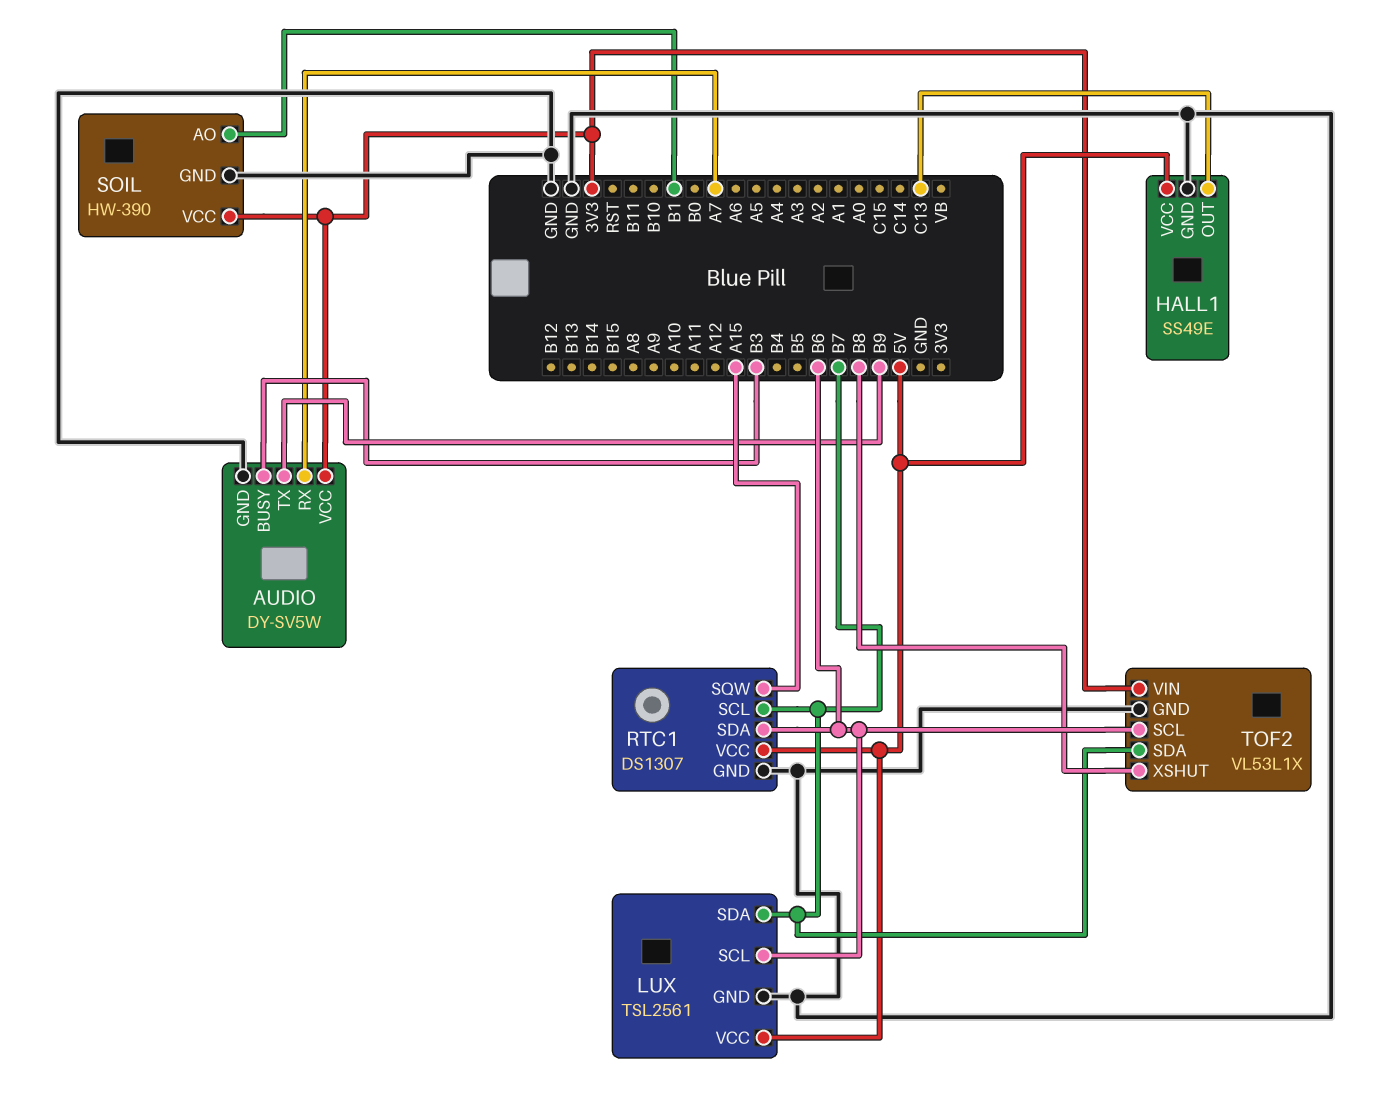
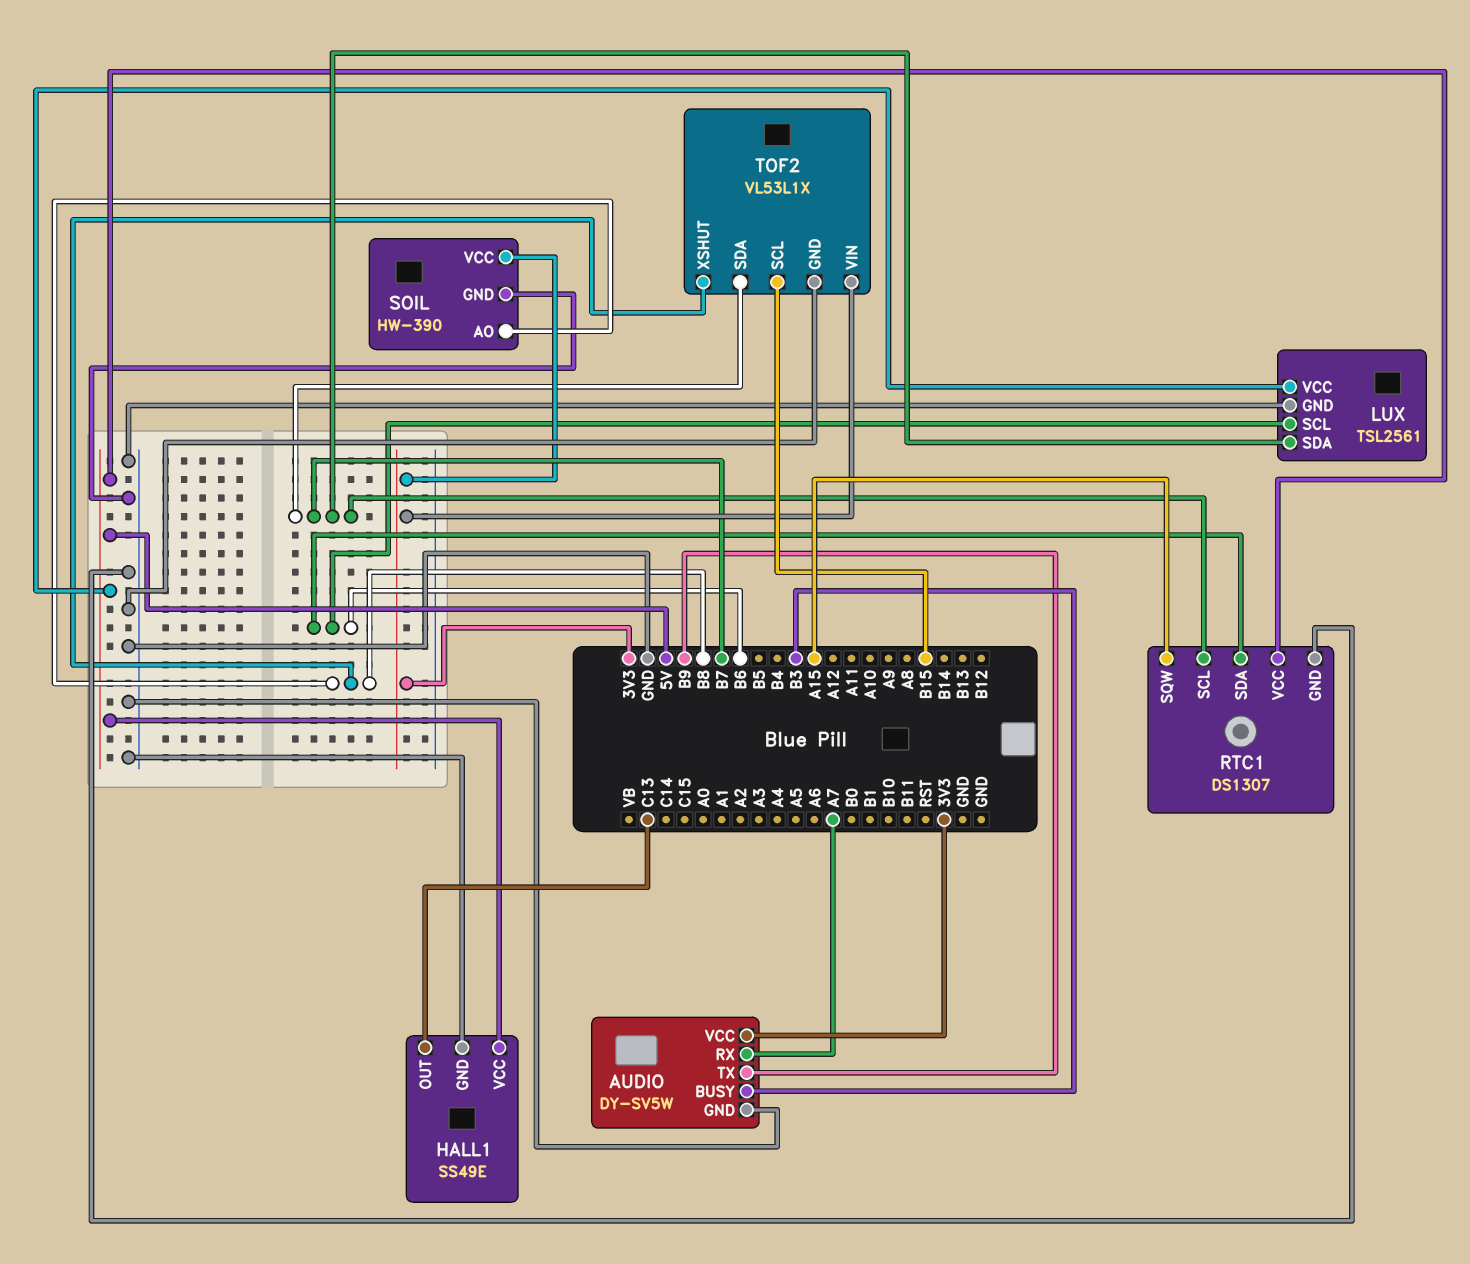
SOIL pin AO: B1 -> B8
TOF2 pin SCL: B6 -> B15

